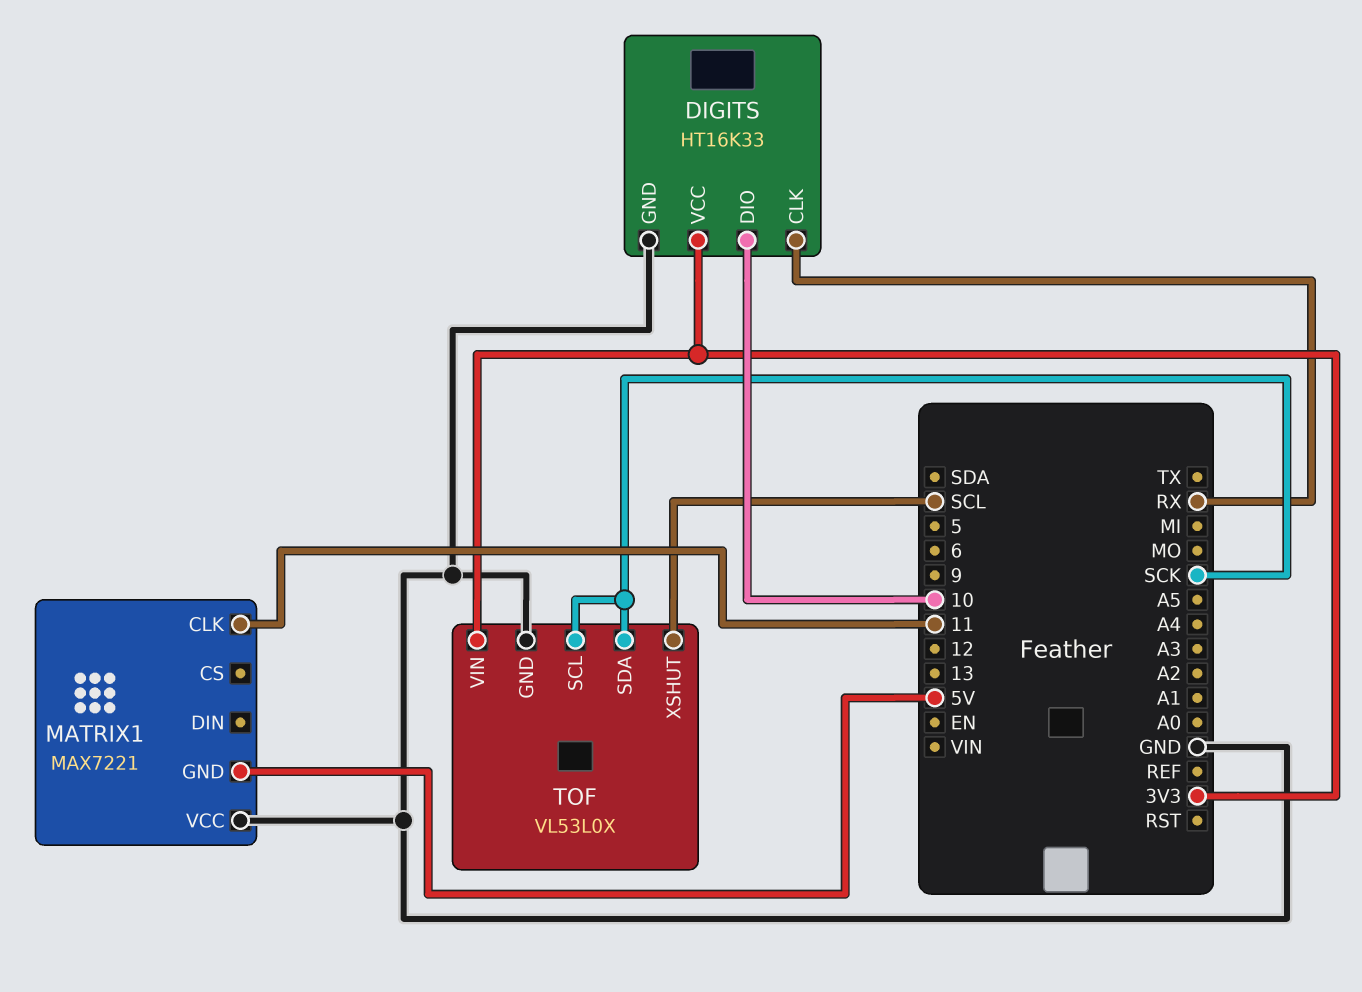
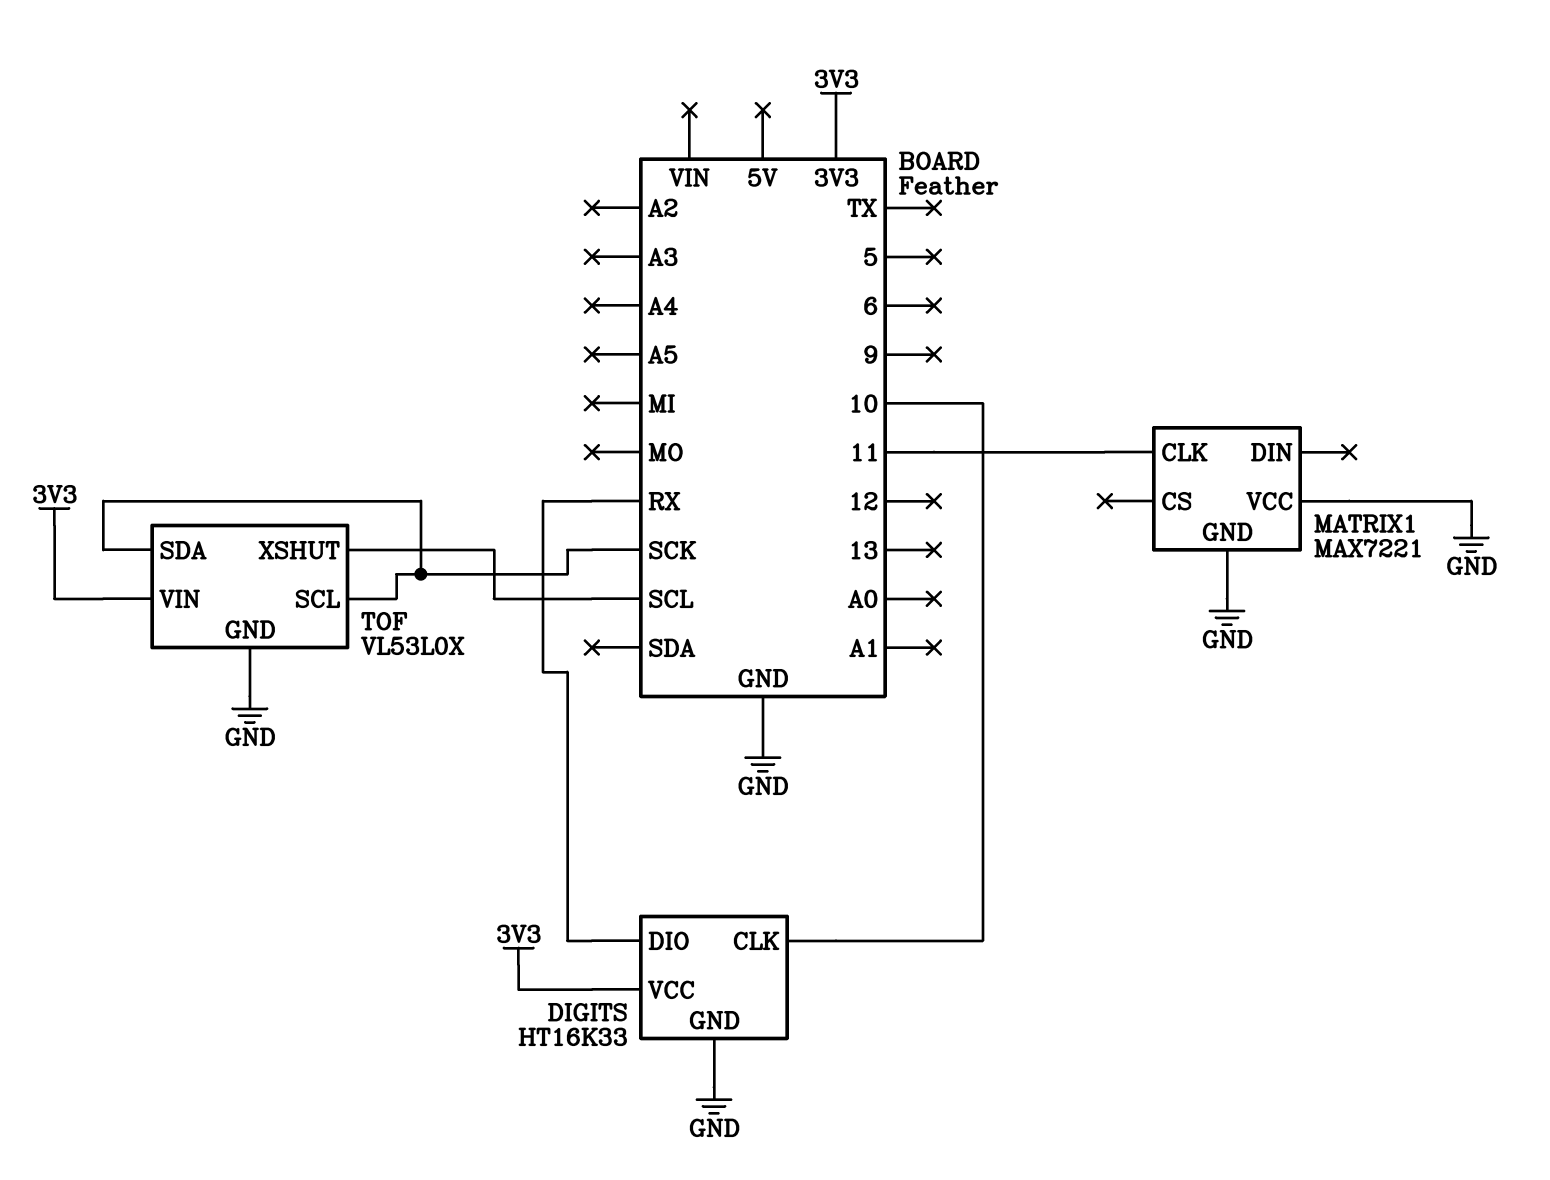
DIGITS pin CLK: RX -> 10
DIGITS pin DIO: 10 -> RX
MATRIX1 pin GND: 5V -> GND

